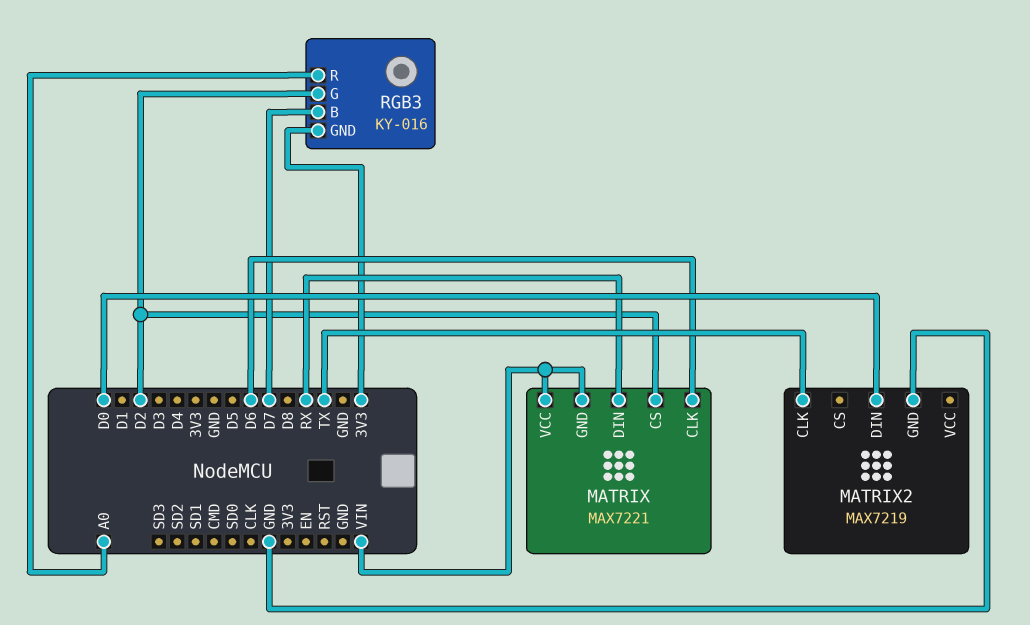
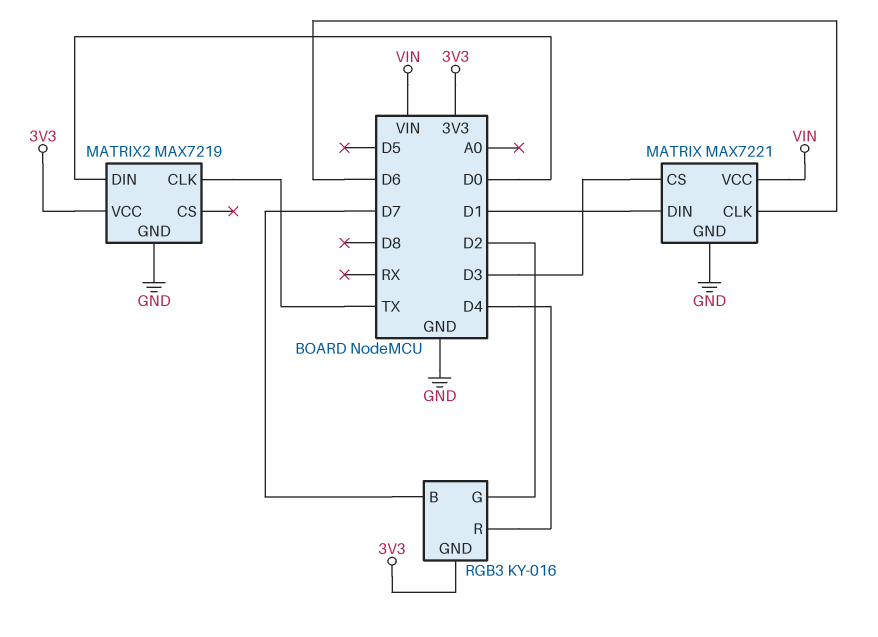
MATRIX pin CS: D2 -> D3
MATRIX pin DIN: RX -> D1
MATRIX pin GND: VIN -> GND
MATRIX2 pin VCC: none -> 3V3
RGB3 pin R: A0 -> D4

